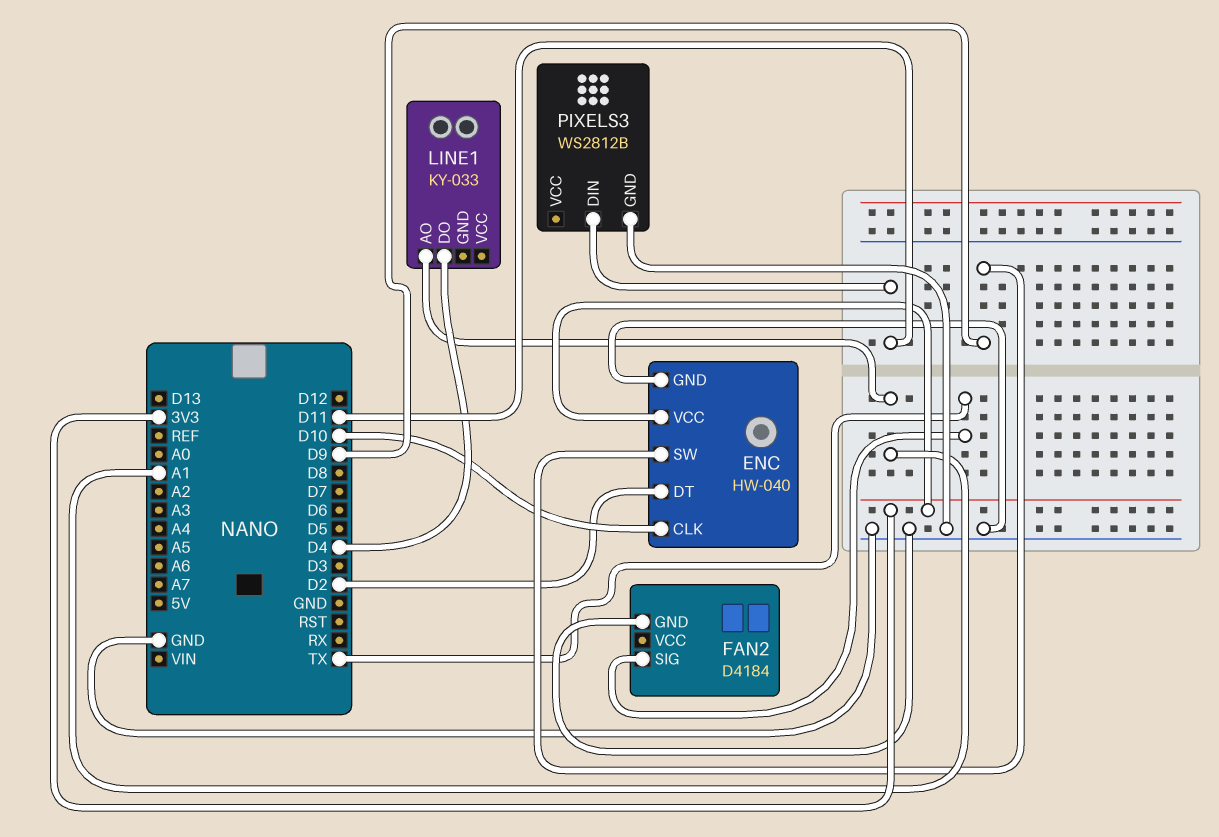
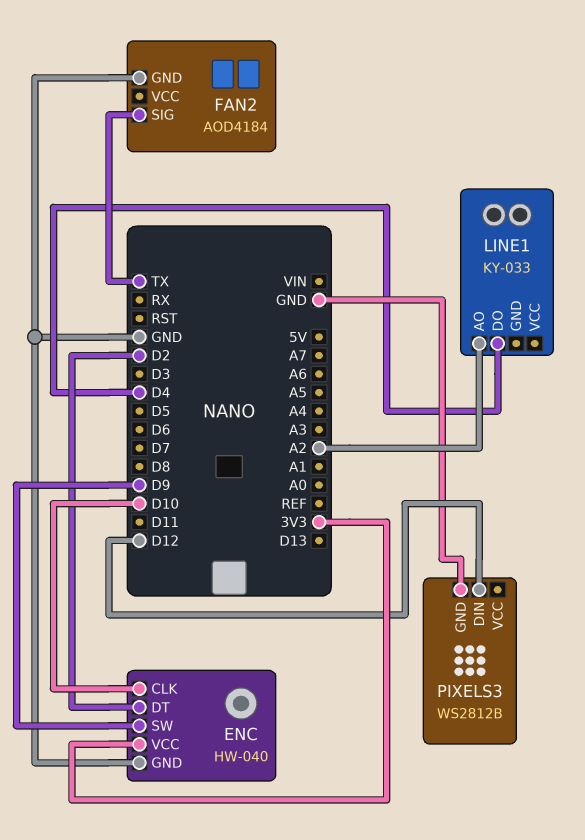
FAN2: D4184 -> AOD4184
LINE1 pin AO: A1 -> A2
PIXELS3 pin DIN: D11 -> D12

